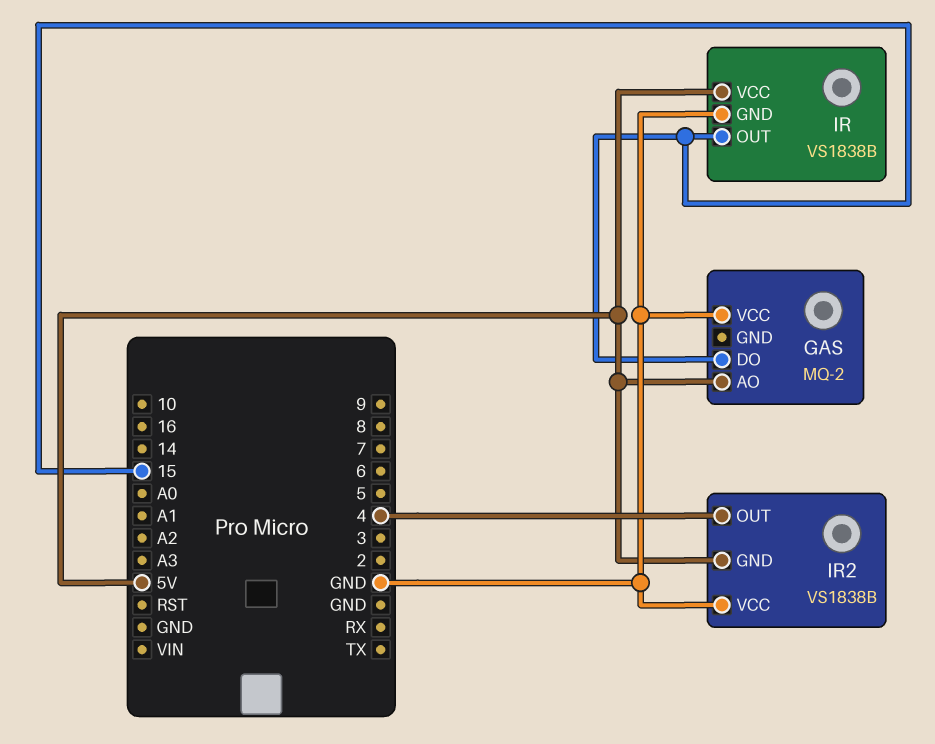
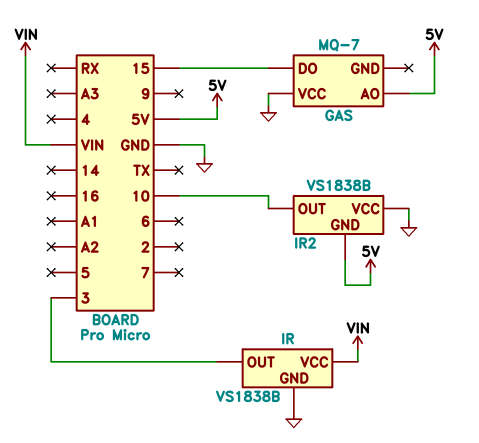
GAS: MQ-2 -> MQ-7
IR pin OUT: 15 -> 3
IR pin VCC: 5V -> VIN
IR2 pin OUT: 4 -> 10

